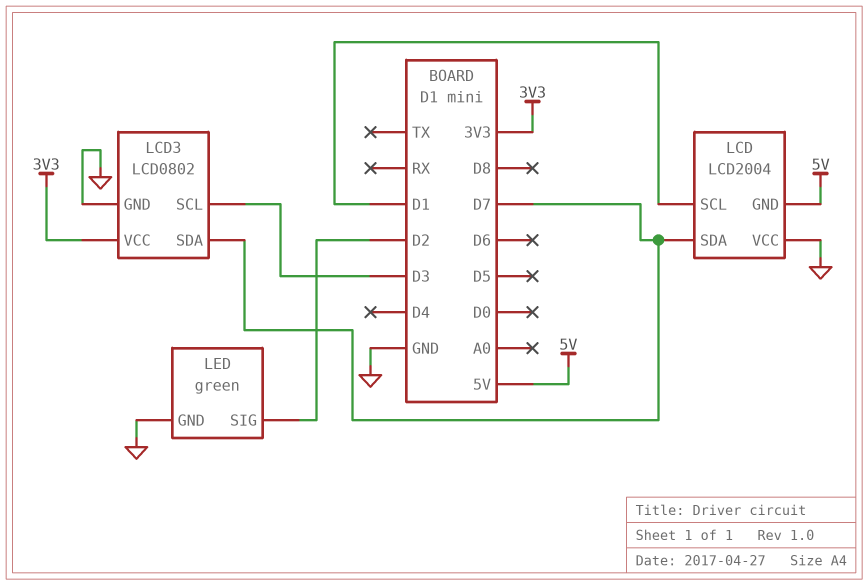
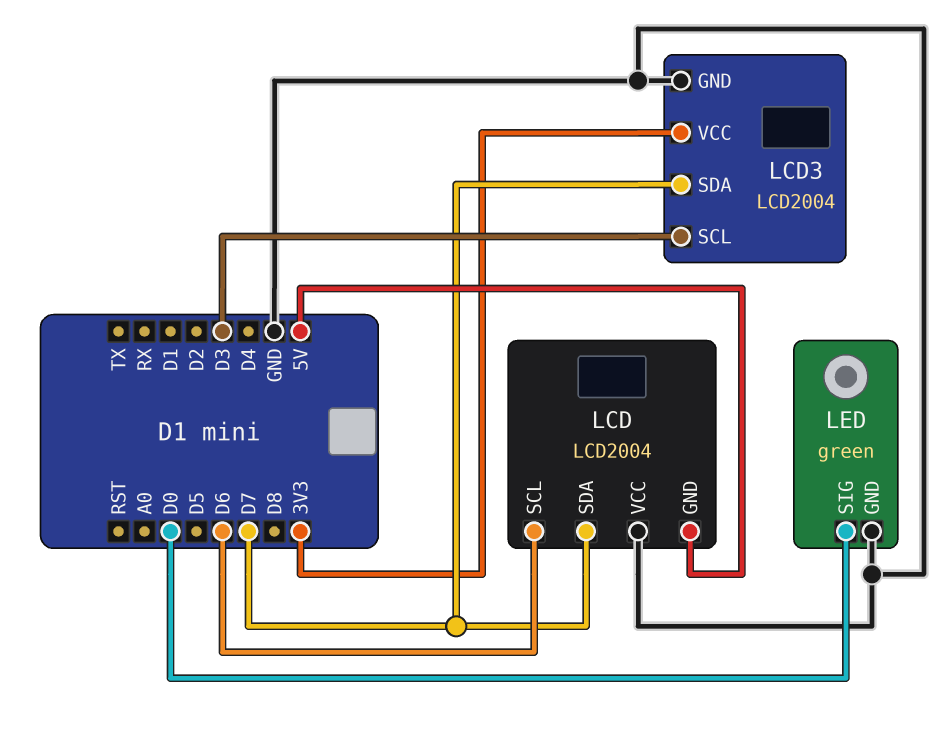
LCD pin SCL: D1 -> D6
LCD3: LCD0802 -> LCD2004
LED pin SIG: D2 -> D0

